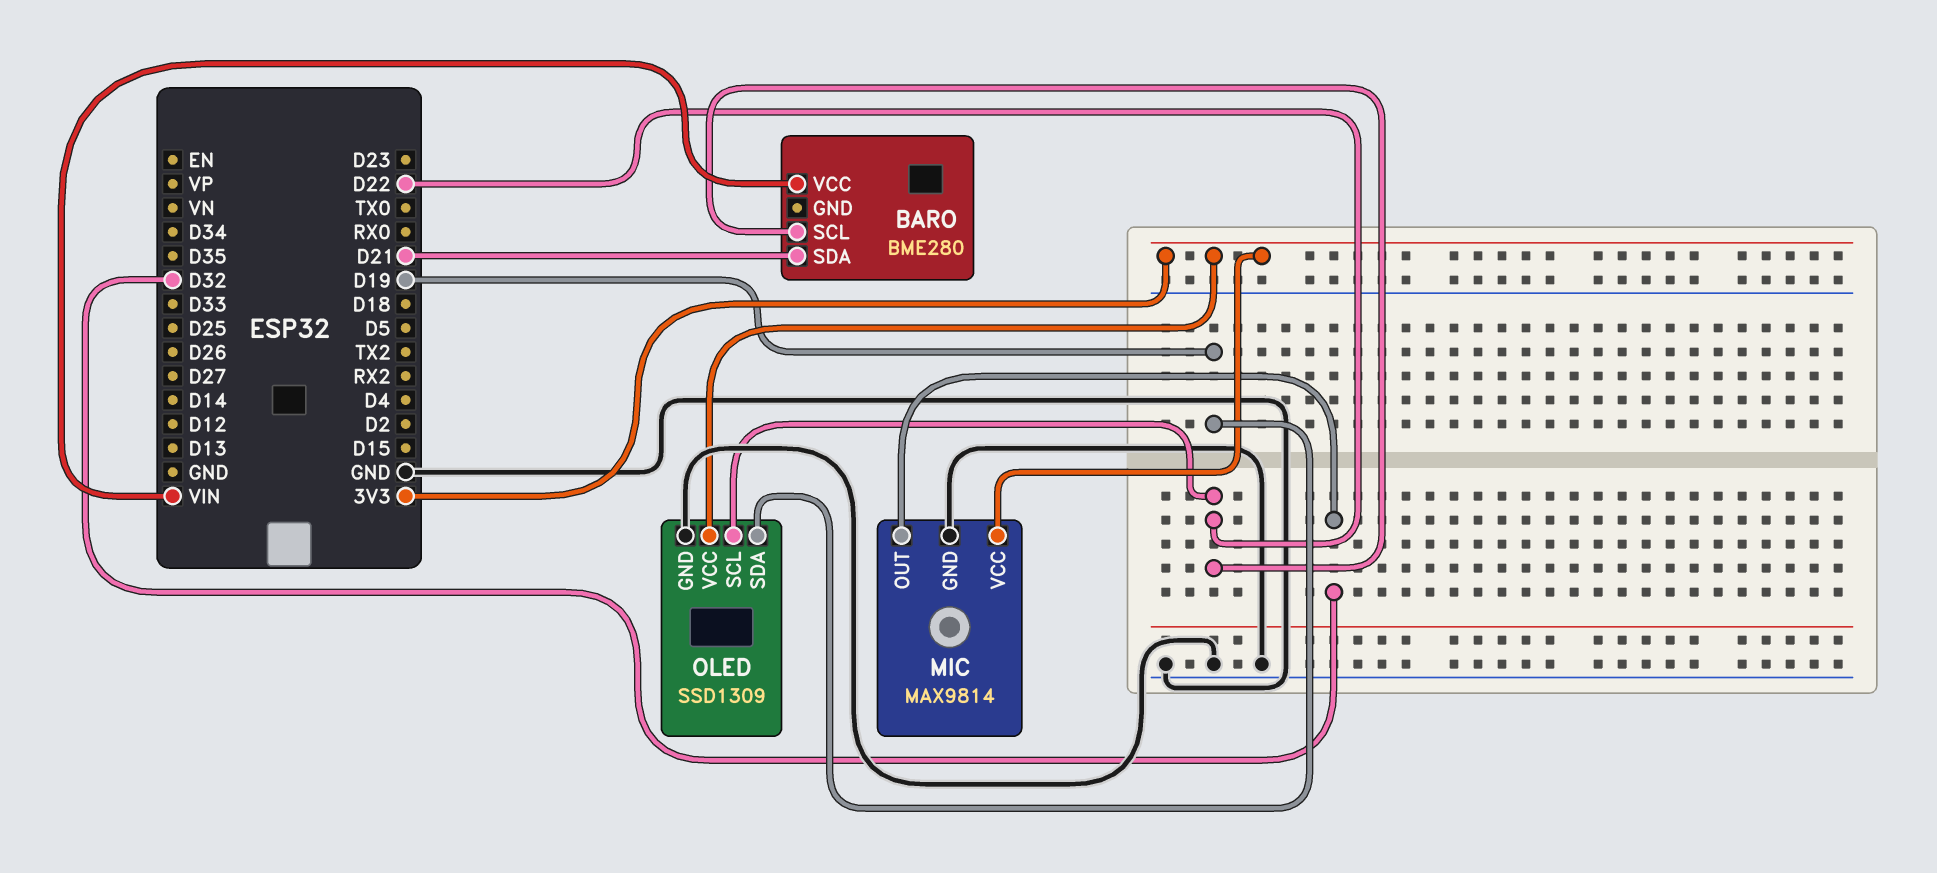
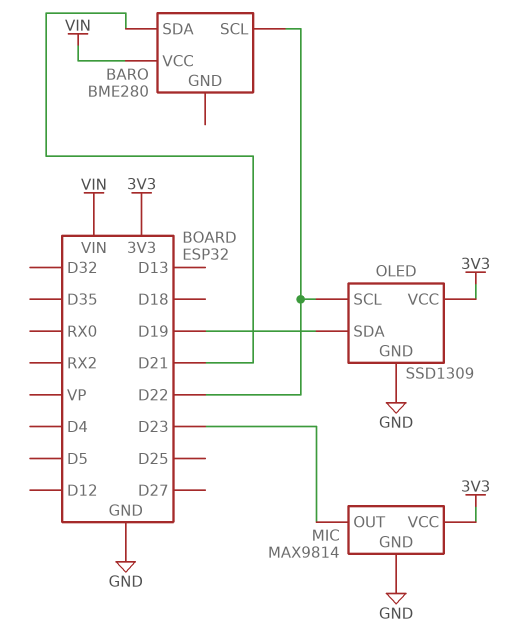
MIC pin OUT: D32 -> D23

